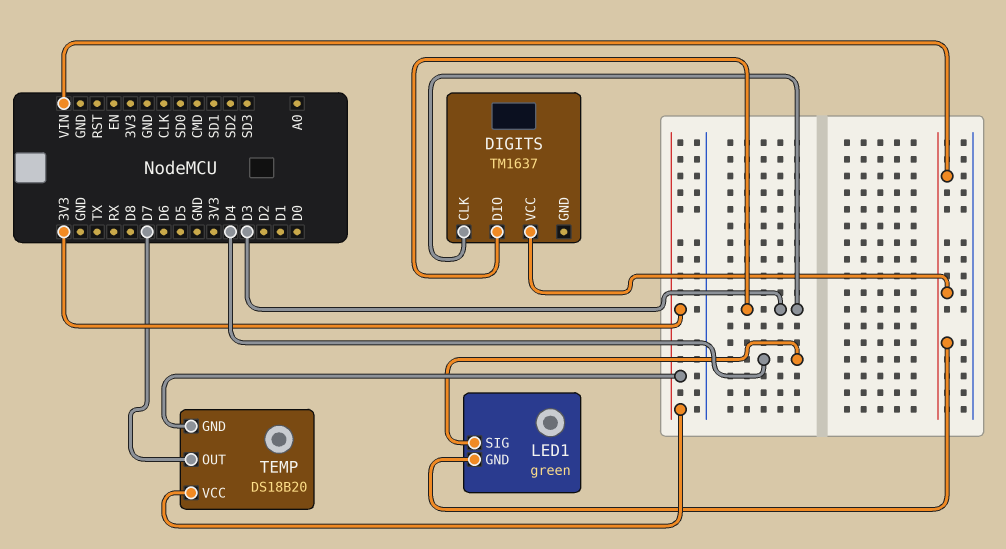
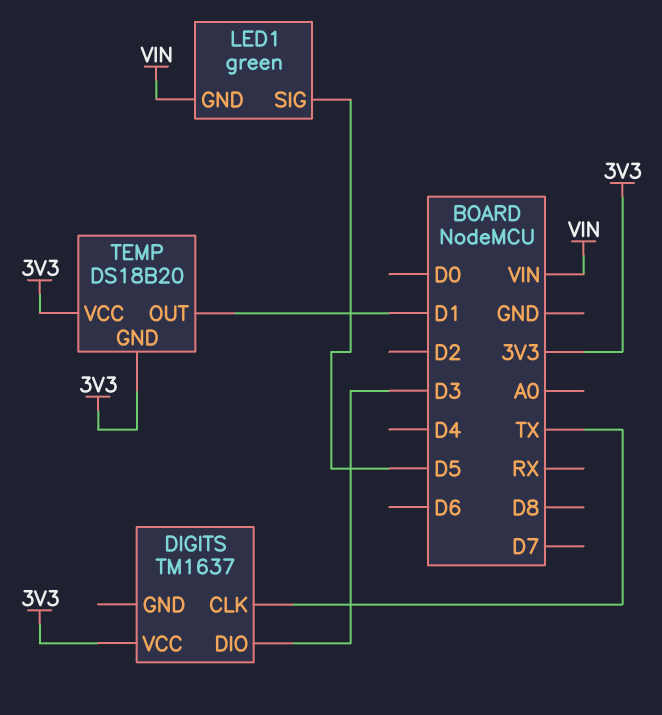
DIGITS pin CLK: D3 -> TX
DIGITS pin VCC: VIN -> 3V3
LED1 pin SIG: D4 -> D5
TEMP pin OUT: D7 -> D1

